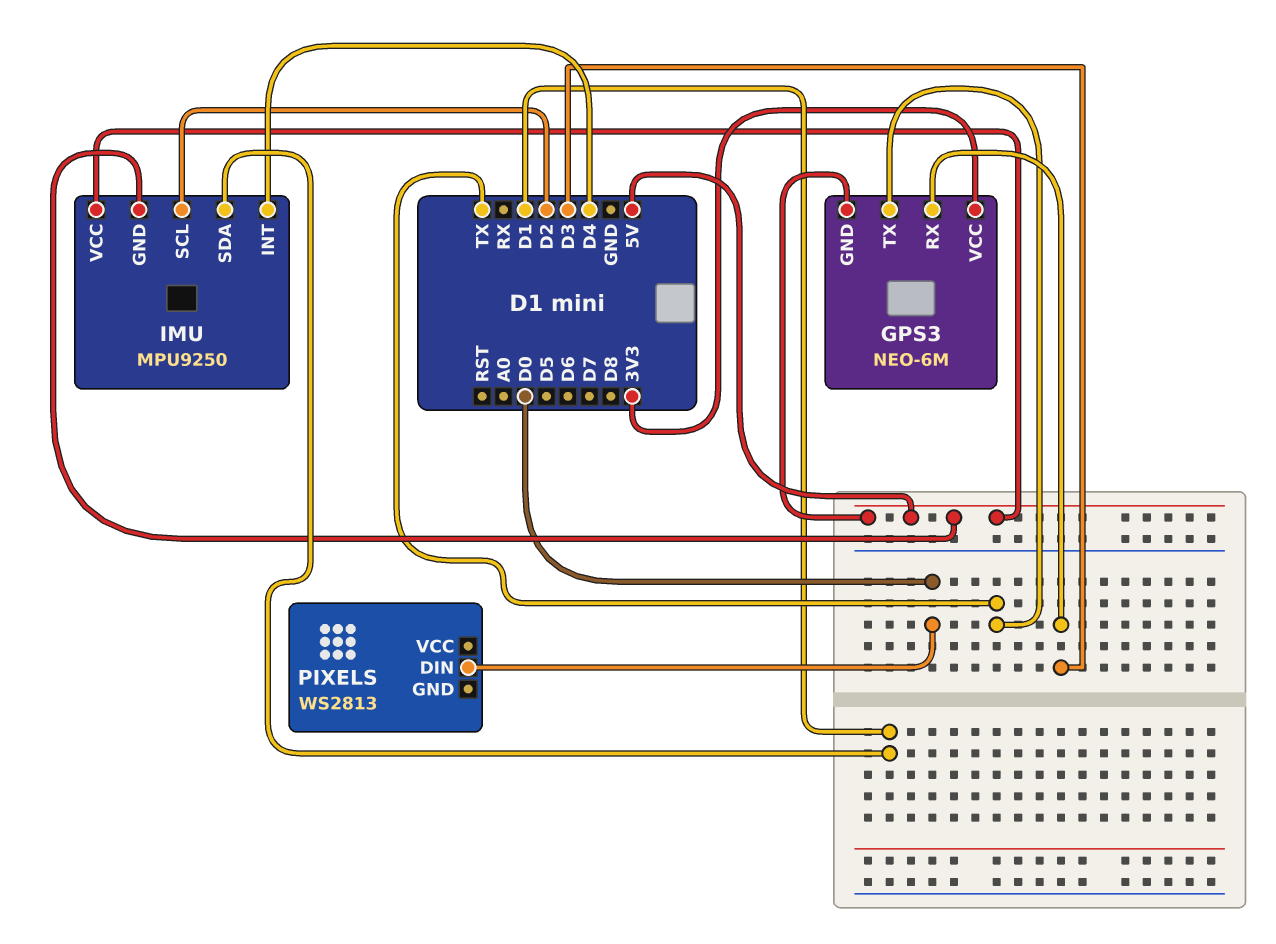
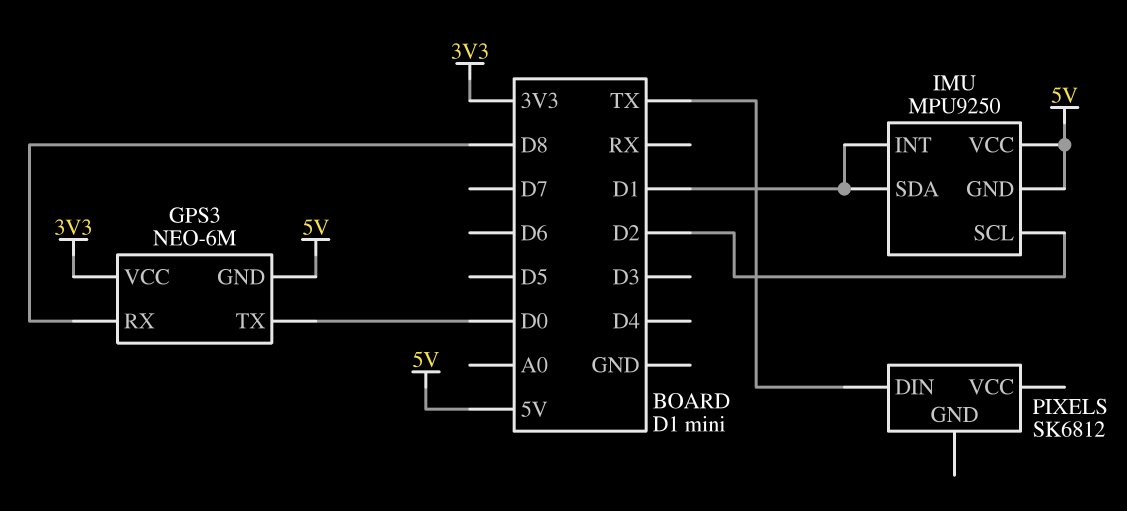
GPS3 pin RX: D3 -> D8
GPS3 pin TX: TX -> D0
IMU pin INT: D4 -> D1
PIXELS: WS2813 -> SK6812
PIXELS pin DIN: D0 -> TX

